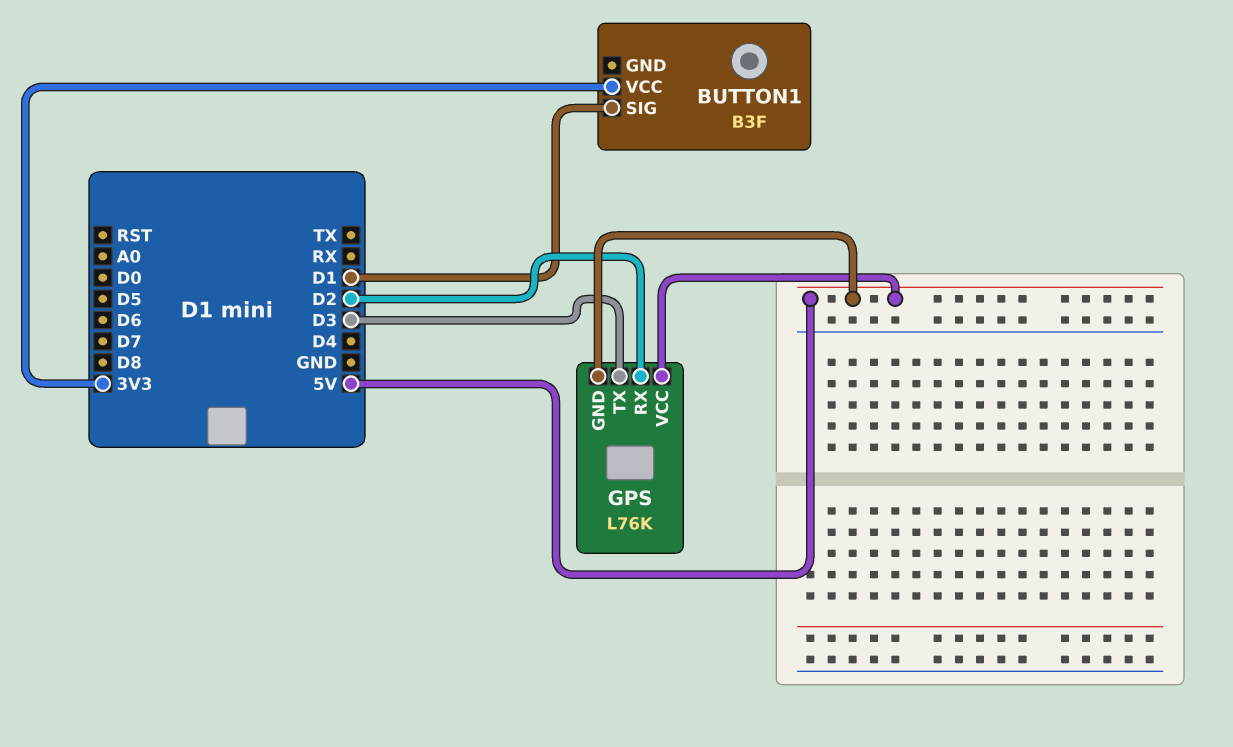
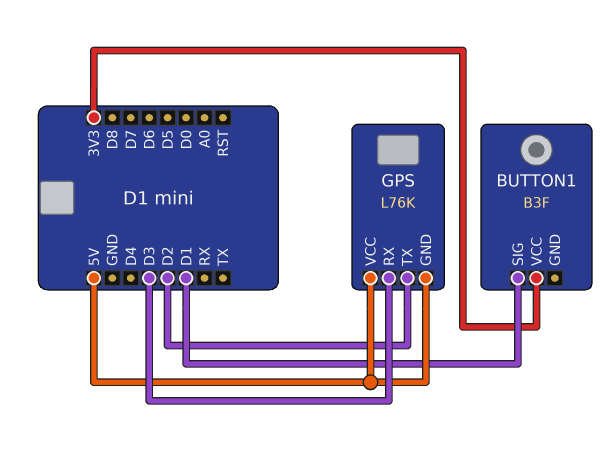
GPS pin RX: D2 -> D3
GPS pin TX: D3 -> D2

